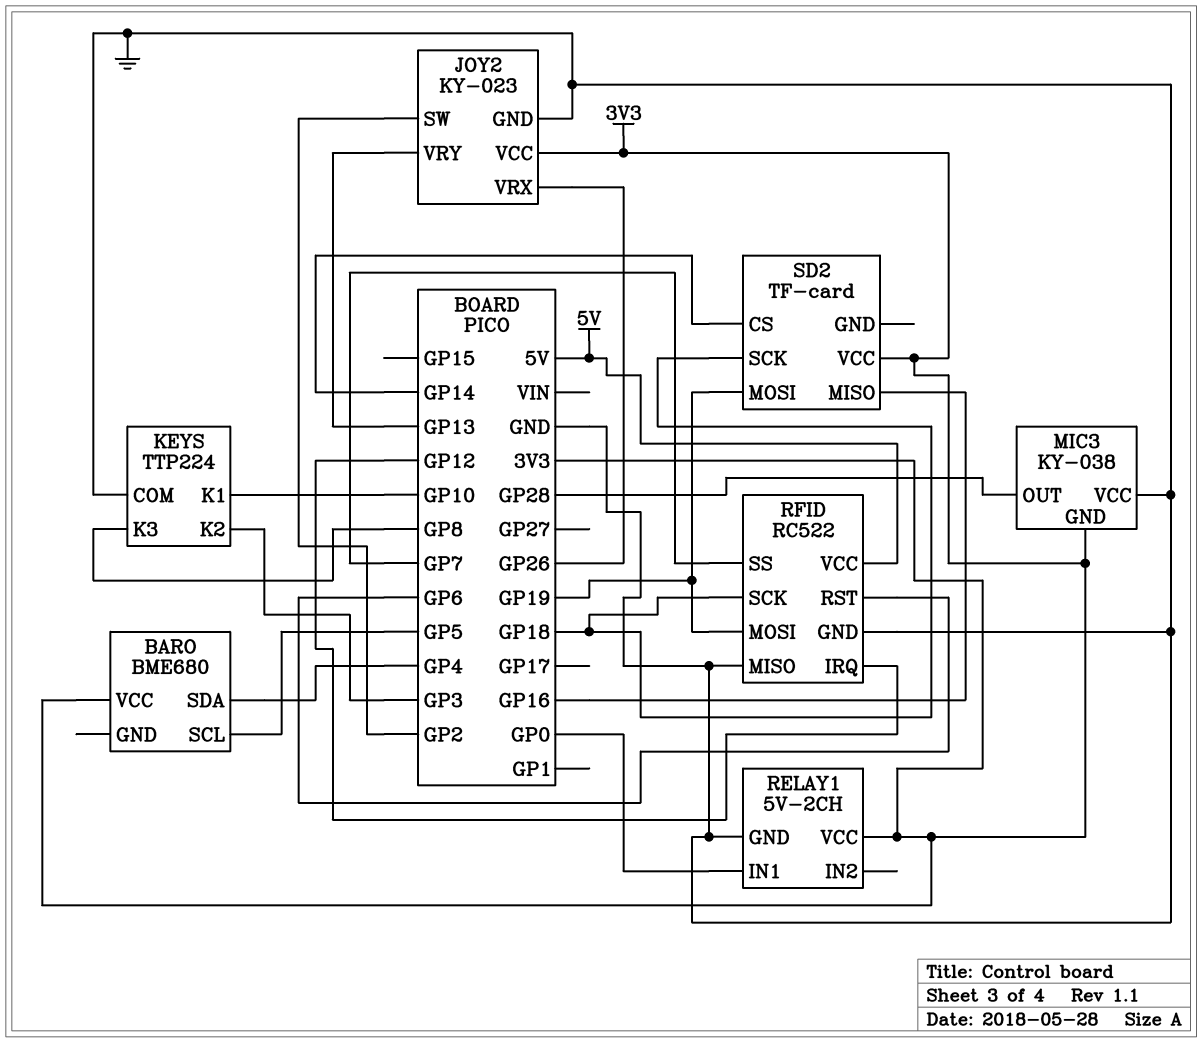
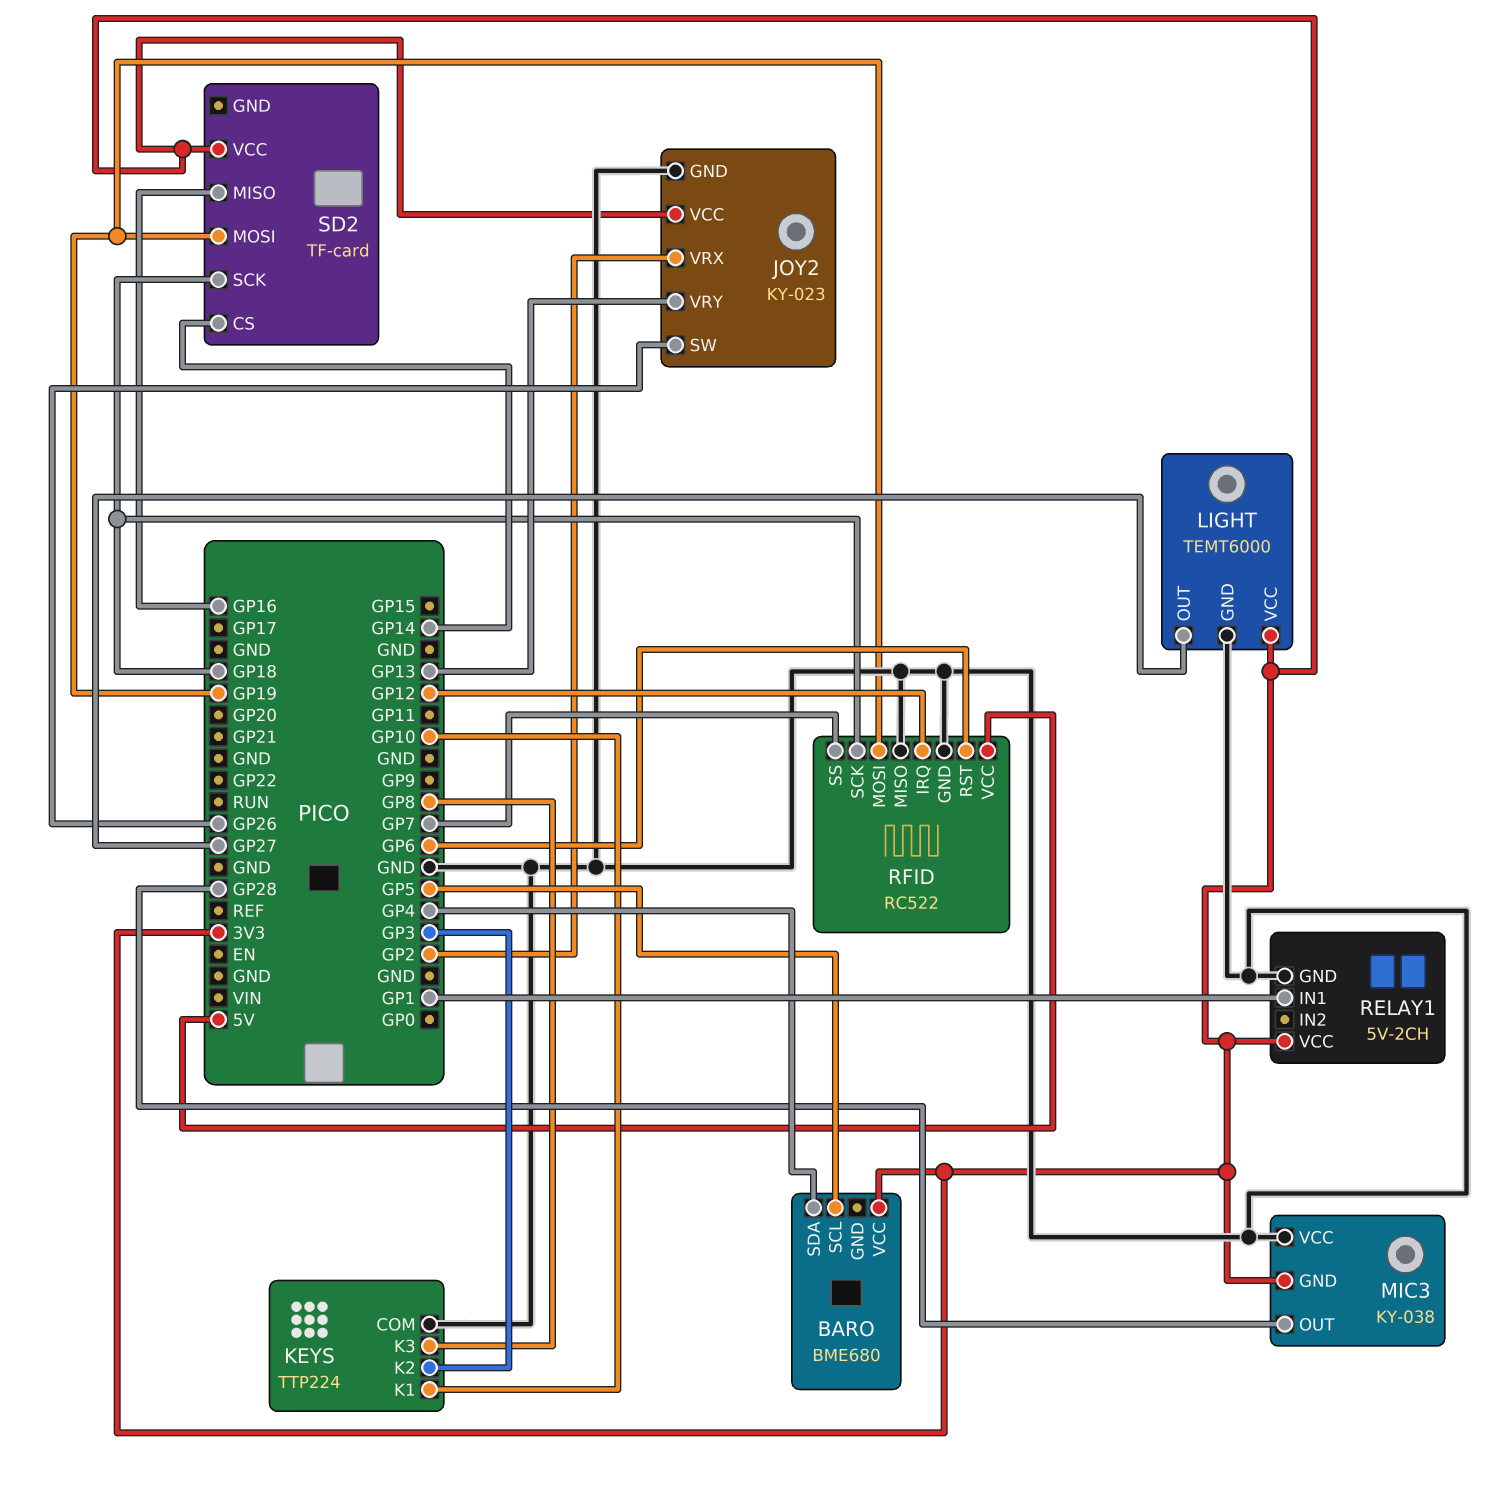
JOY2 pin SW: GP2 -> GP26
JOY2 pin VRX: GP26 -> GP2
LIGHT: none -> TEMT6000
LIGHT pin GND: none -> GND
LIGHT pin OUT: none -> GP27
LIGHT pin VCC: none -> 3V3
RELAY1 pin IN1: GP0 -> GP1

